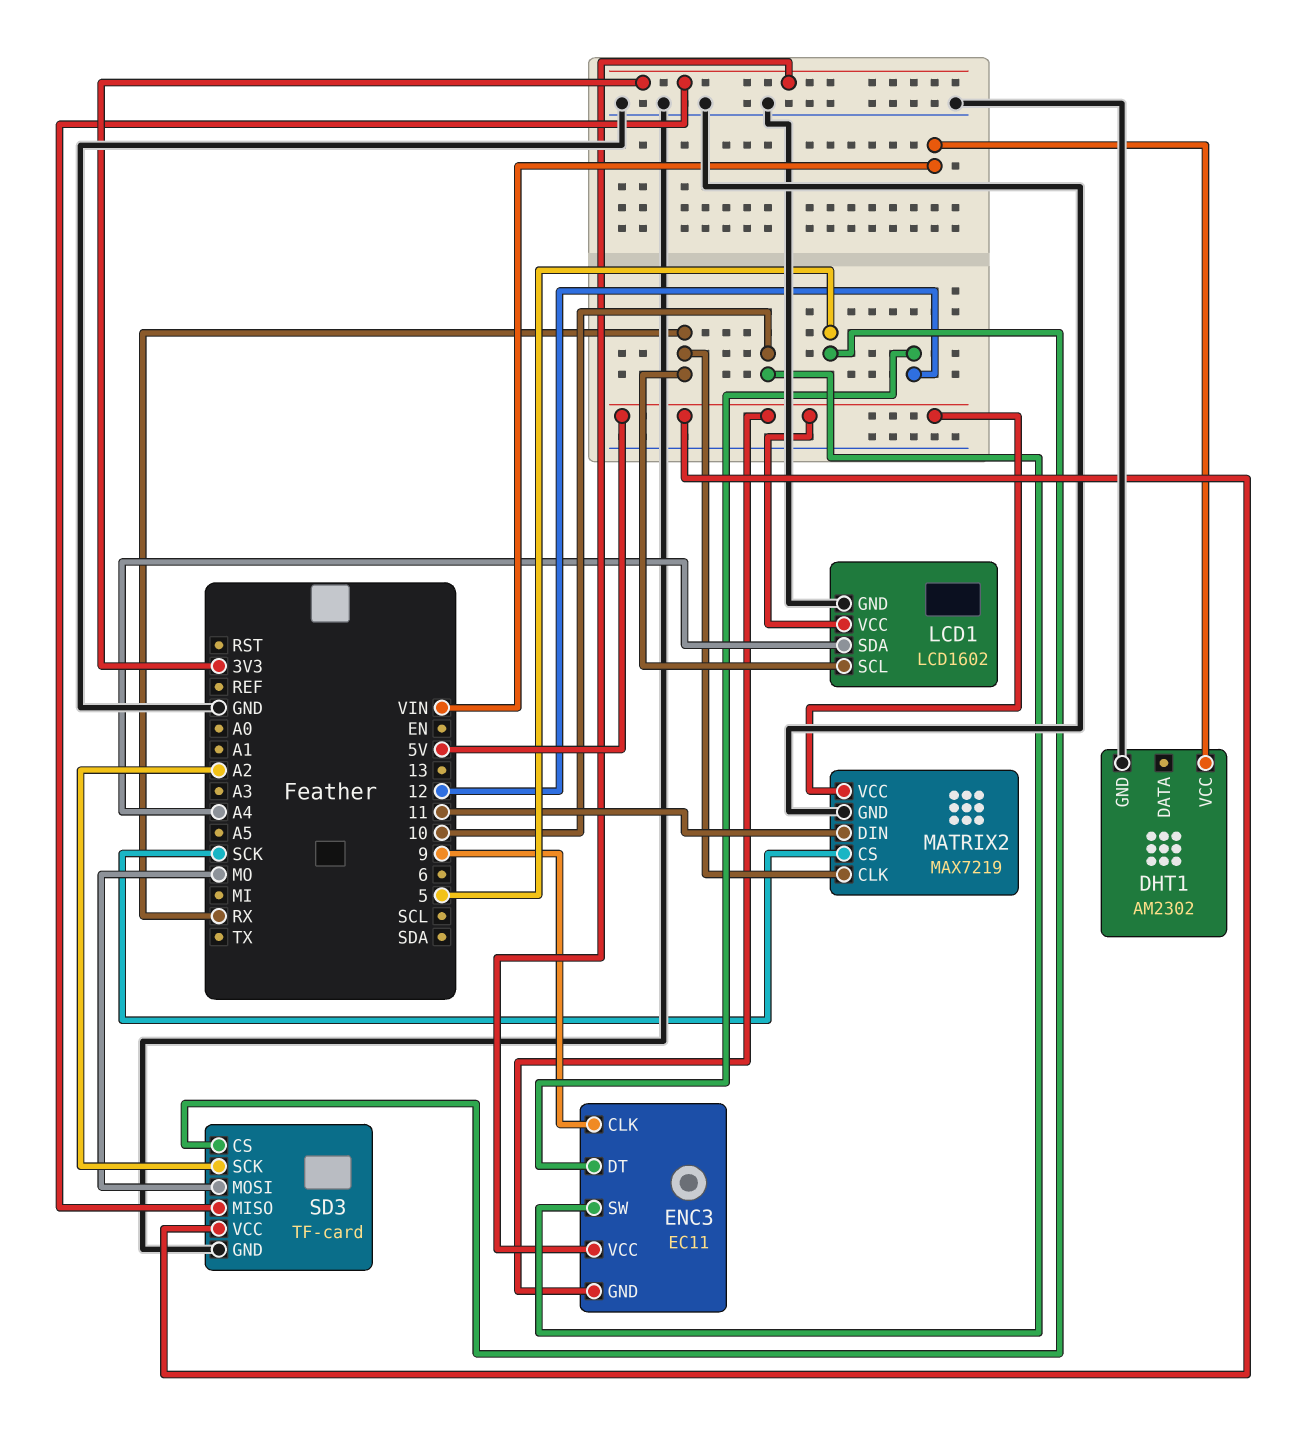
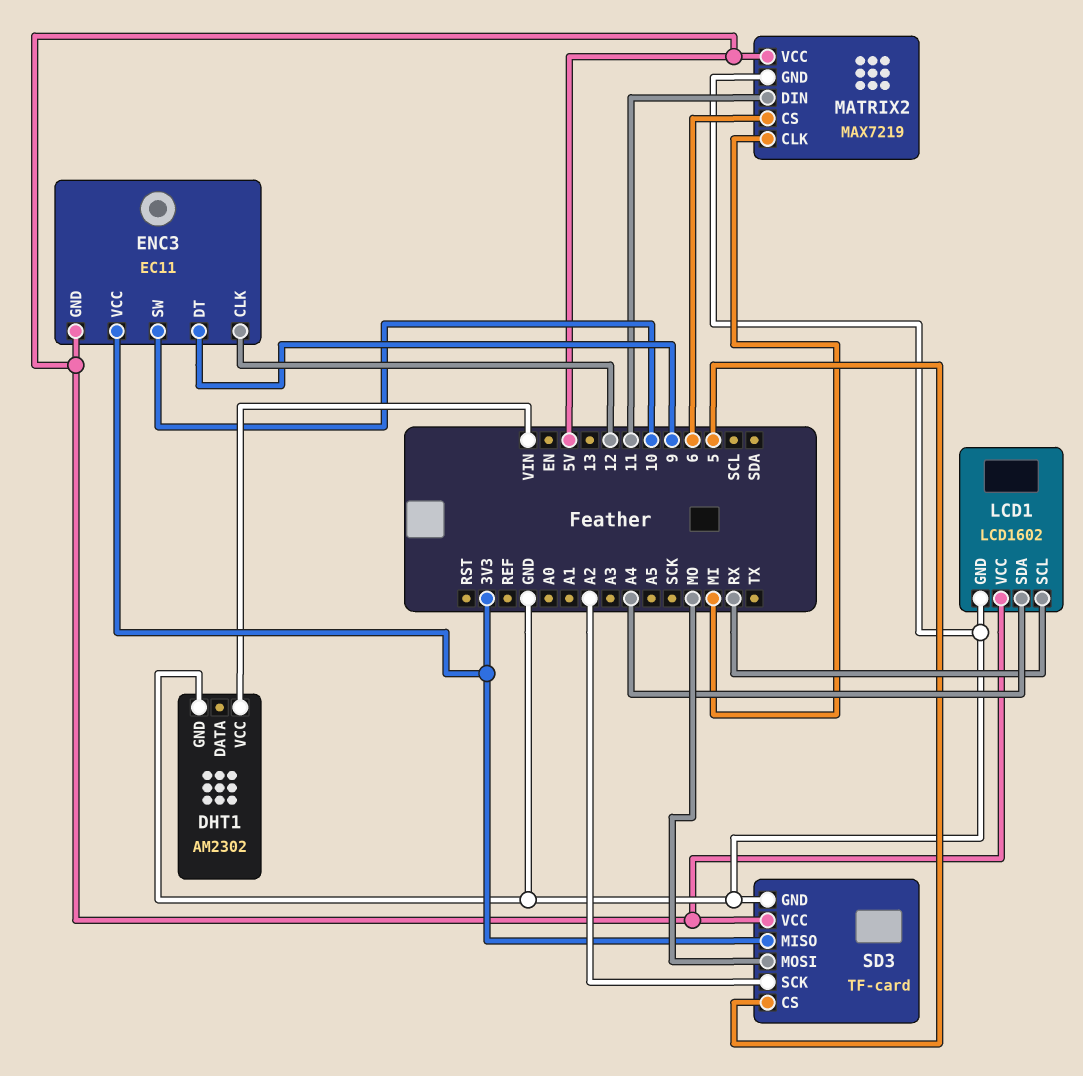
ENC3 pin CLK: 9 -> 12
ENC3 pin DT: 12 -> 9
MATRIX2 pin CLK: RX -> MI
MATRIX2 pin CS: SCK -> 6

